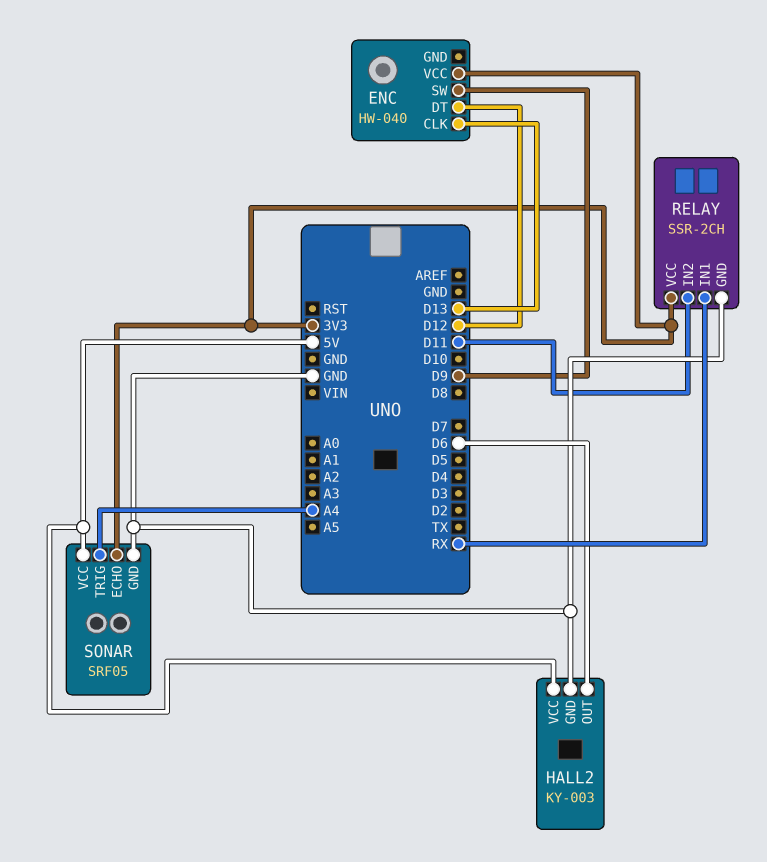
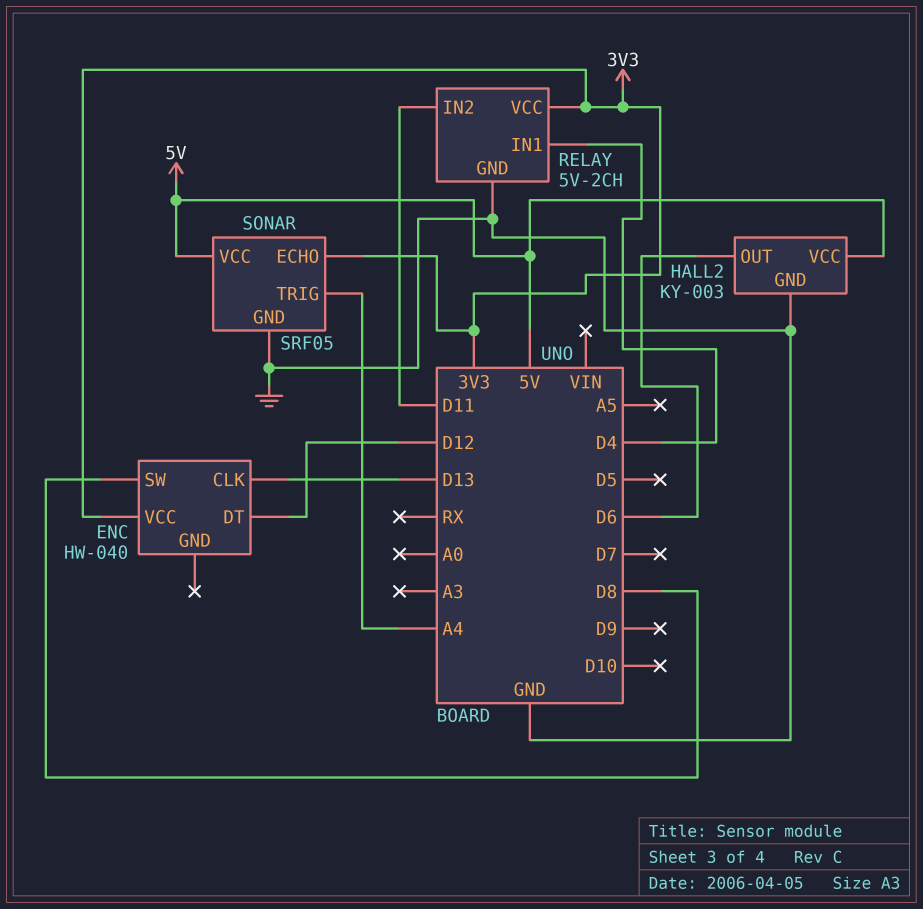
ENC pin SW: D9 -> D8
RELAY: SSR-2CH -> 5V-2CH
RELAY pin IN1: RX -> D4

